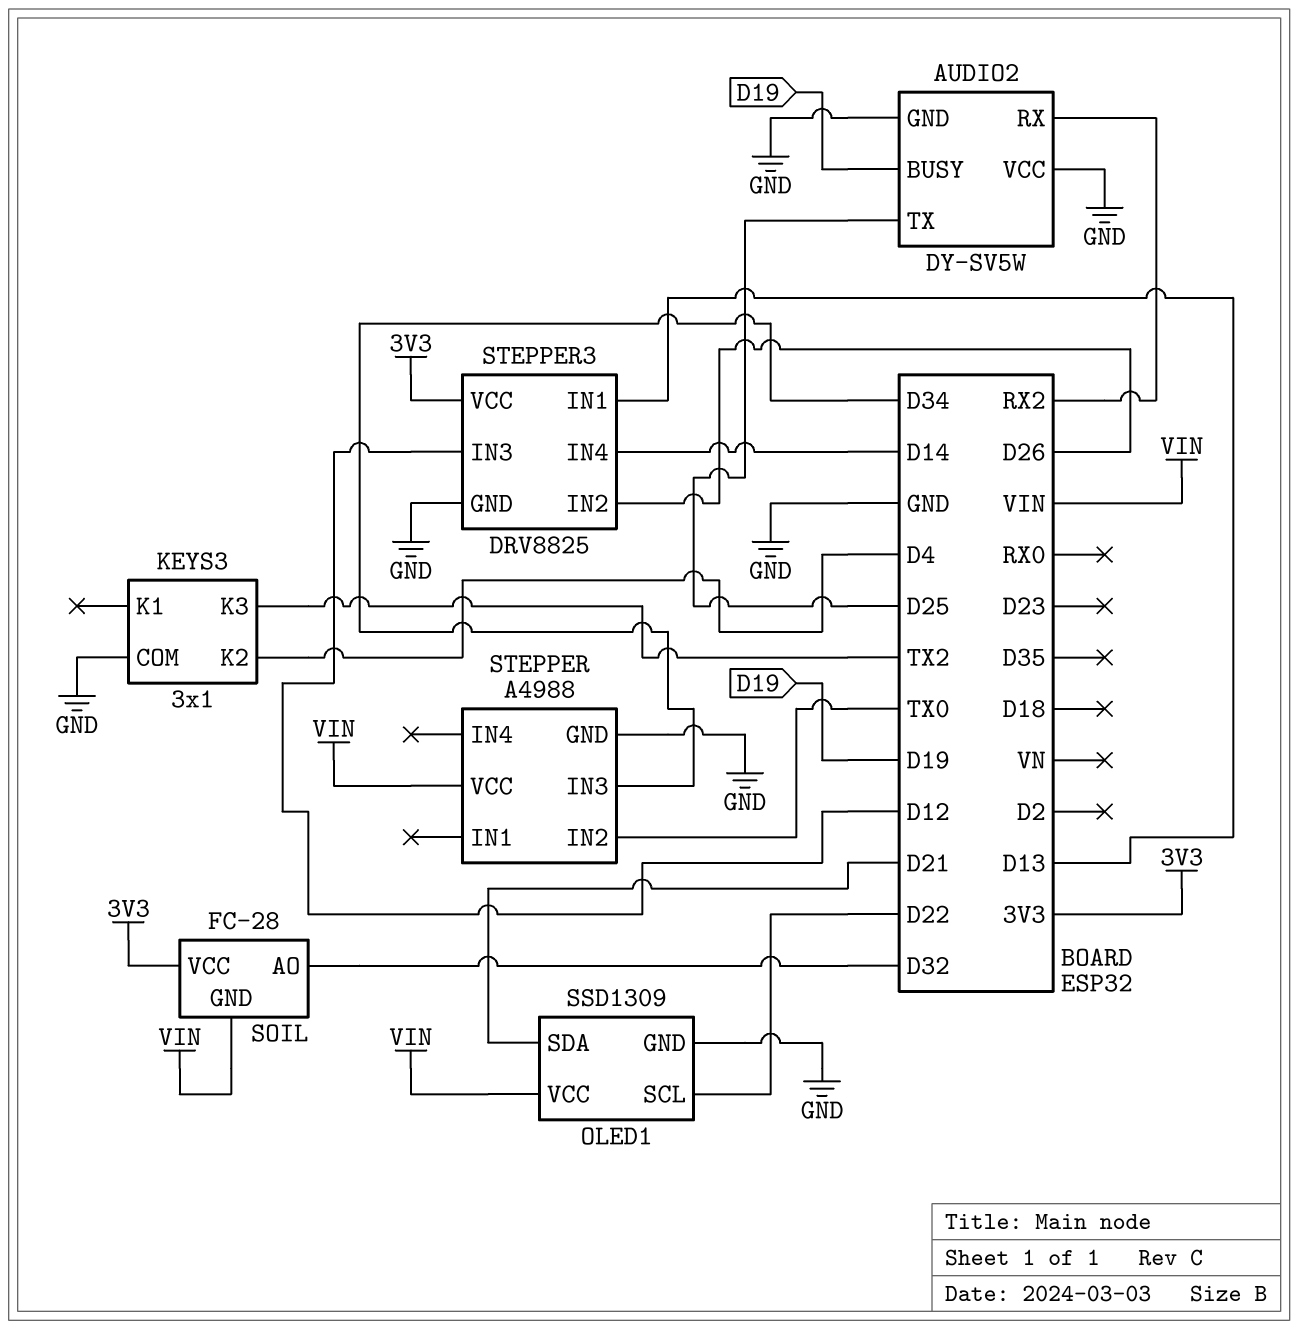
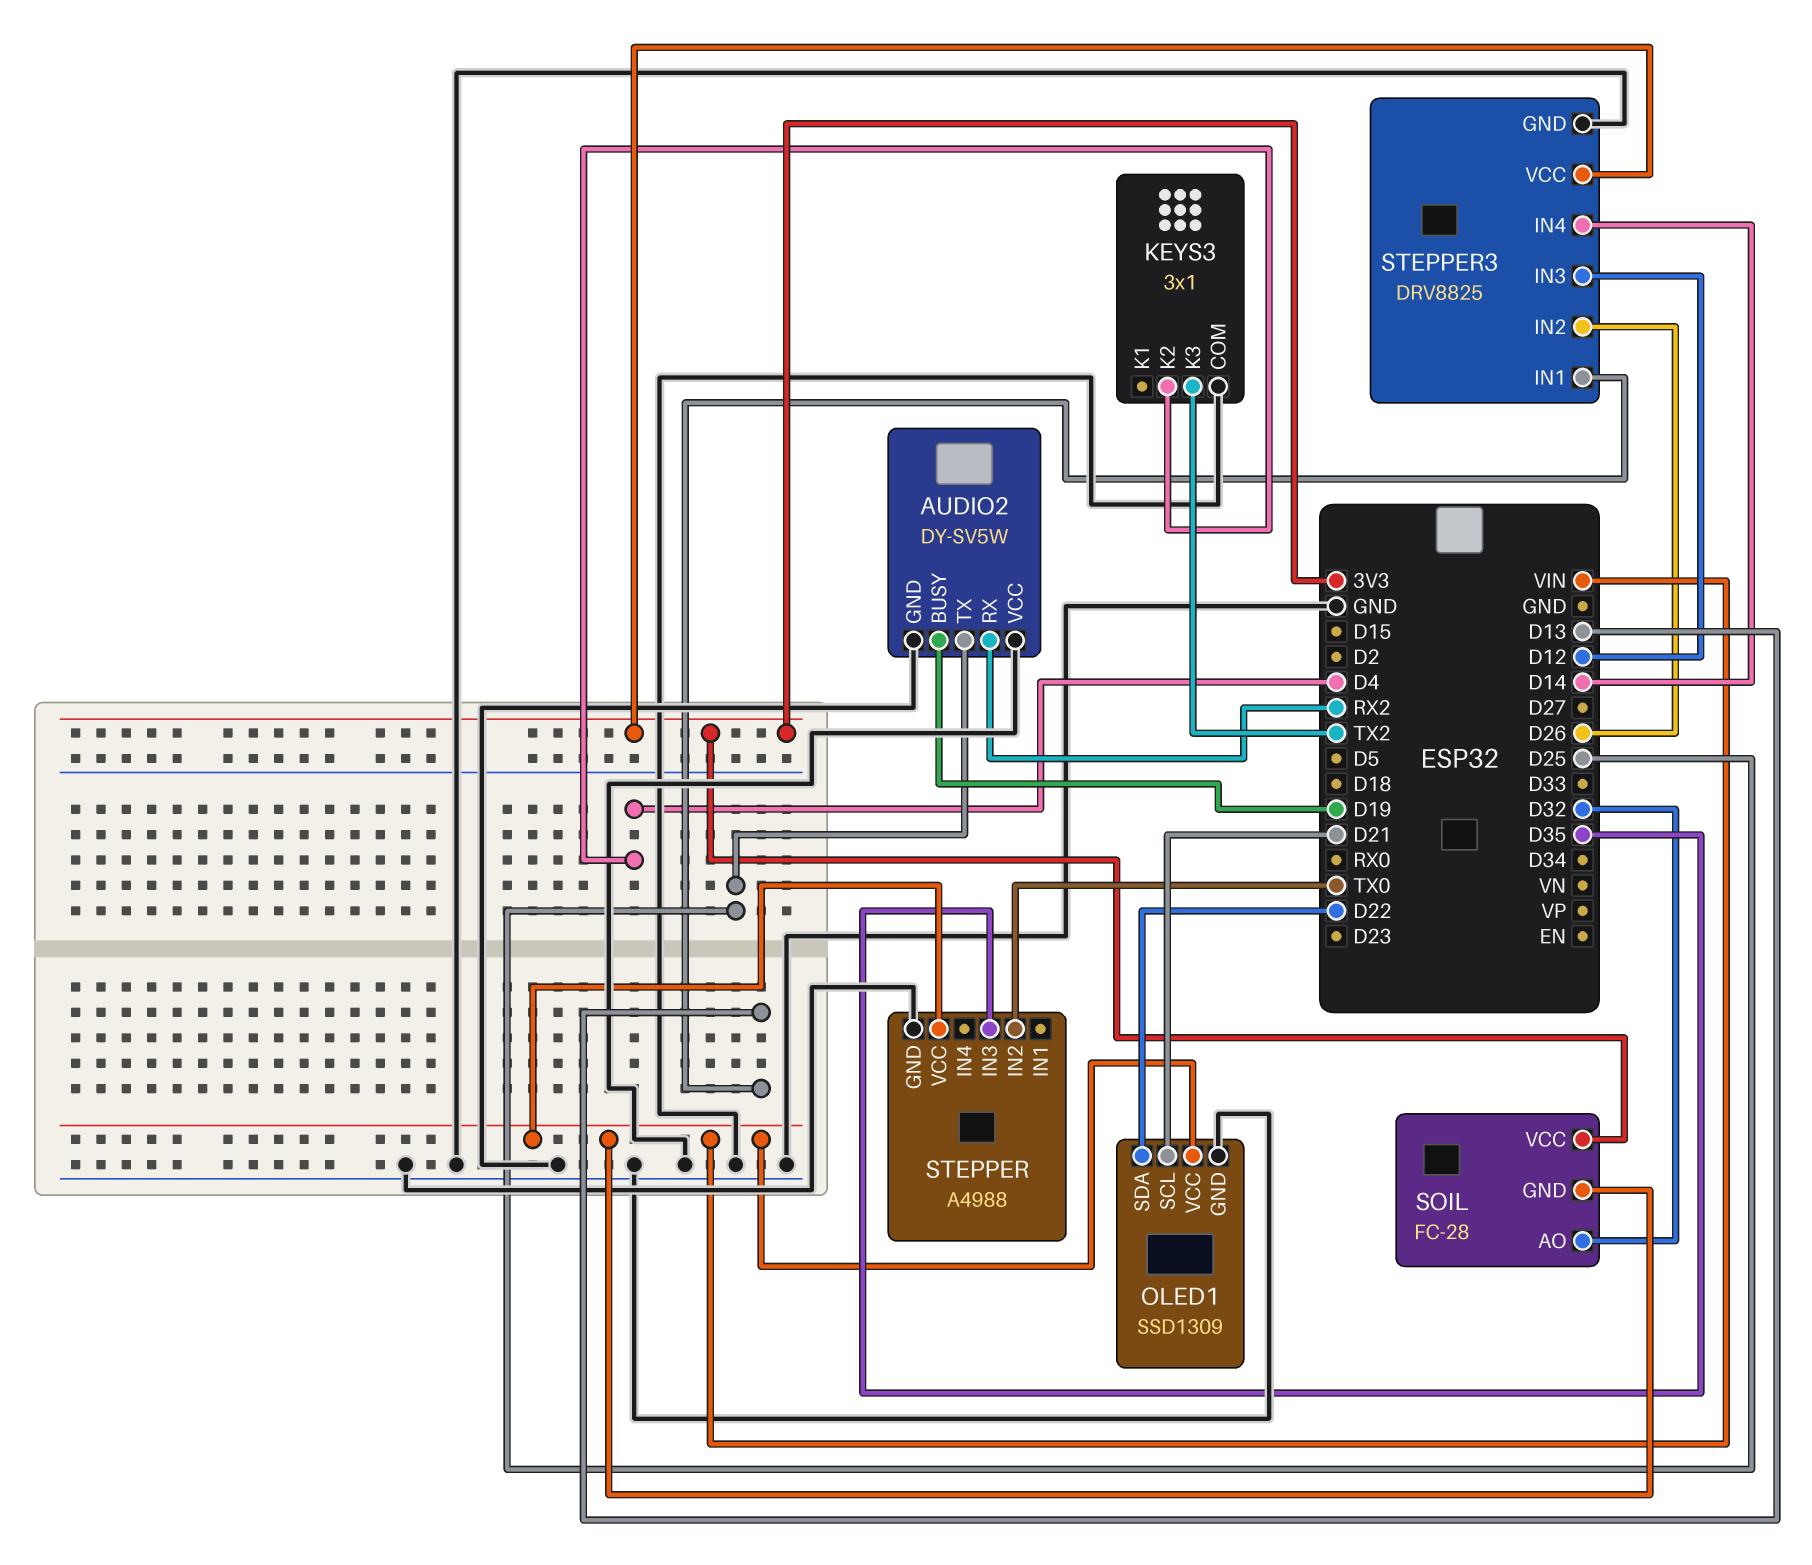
OLED1 pin SCL: D22 -> D21
OLED1 pin SDA: D21 -> D22
STEPPER pin IN3: D34 -> D35

